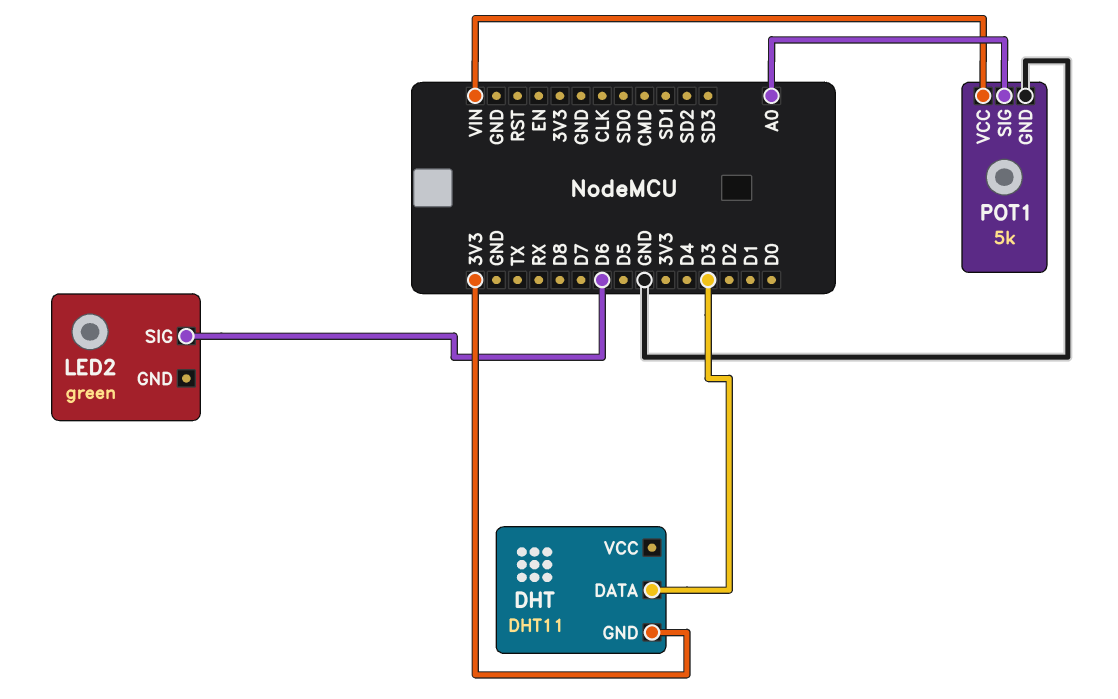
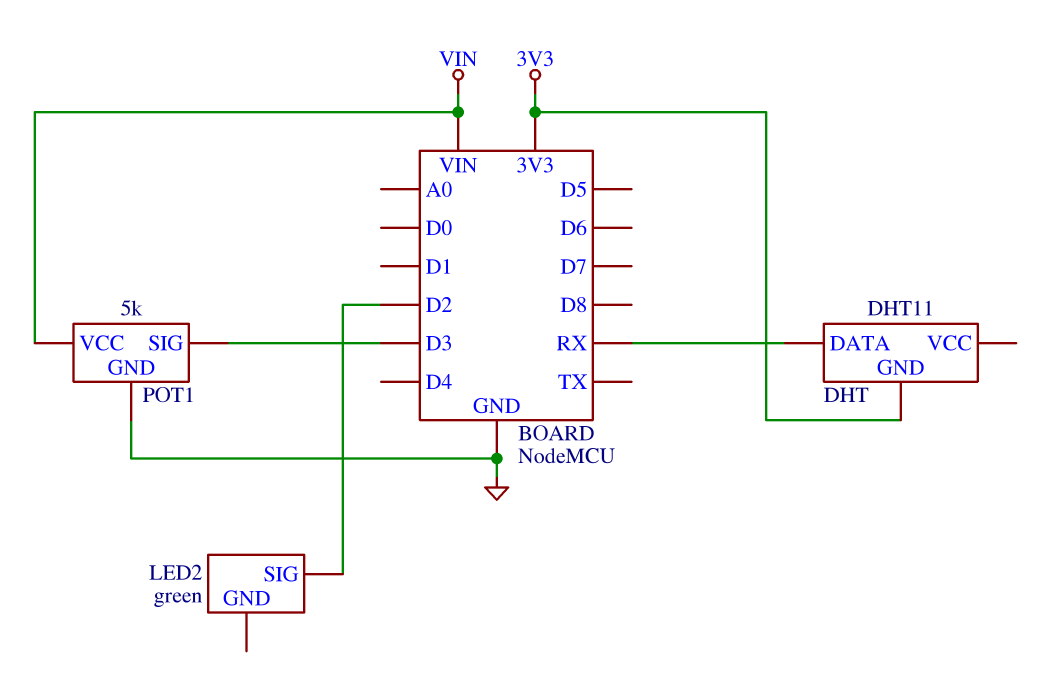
DHT pin DATA: D3 -> RX
LED2 pin SIG: D6 -> D2
POT1 pin SIG: A0 -> D3

